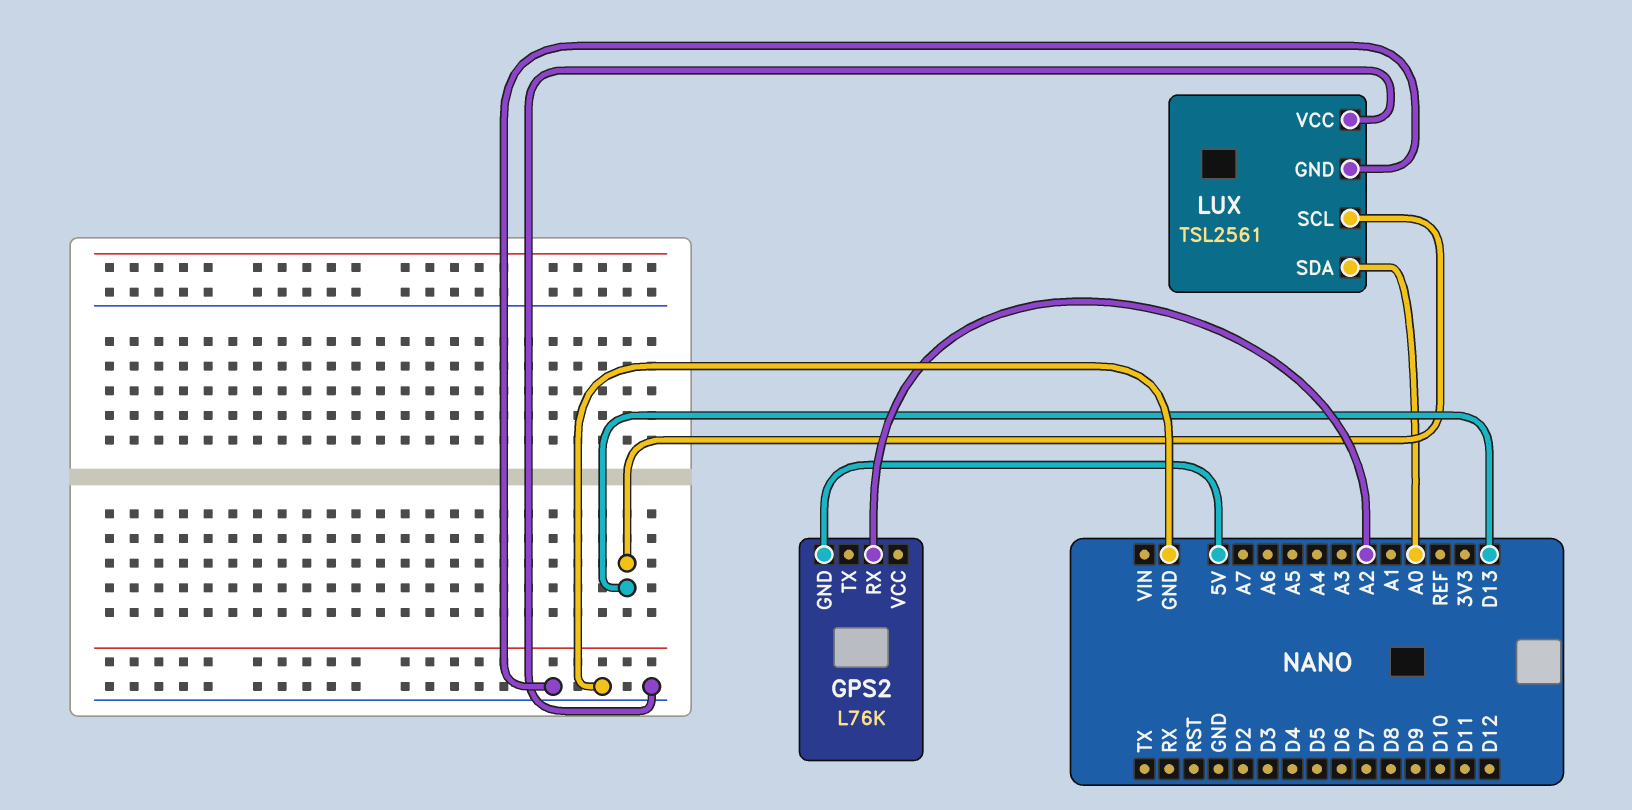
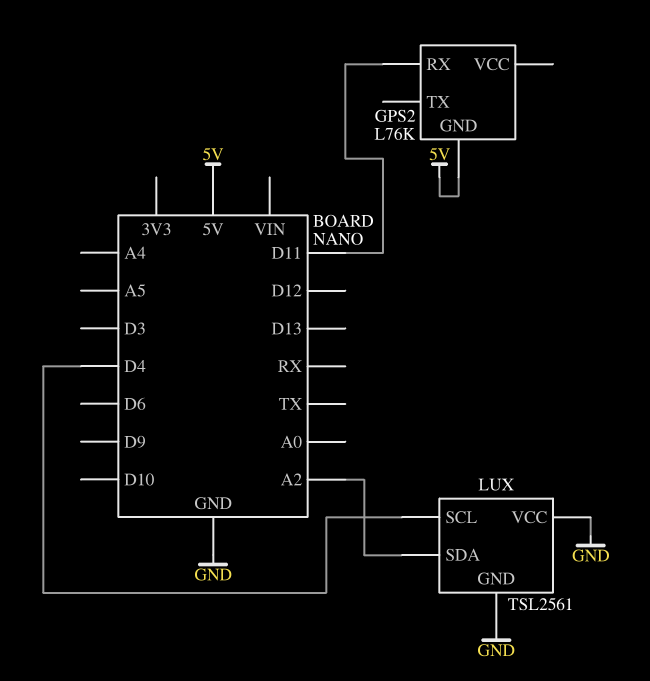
GPS2 pin RX: A2 -> D11
LUX pin SCL: D13 -> D4
LUX pin SDA: A0 -> A2

